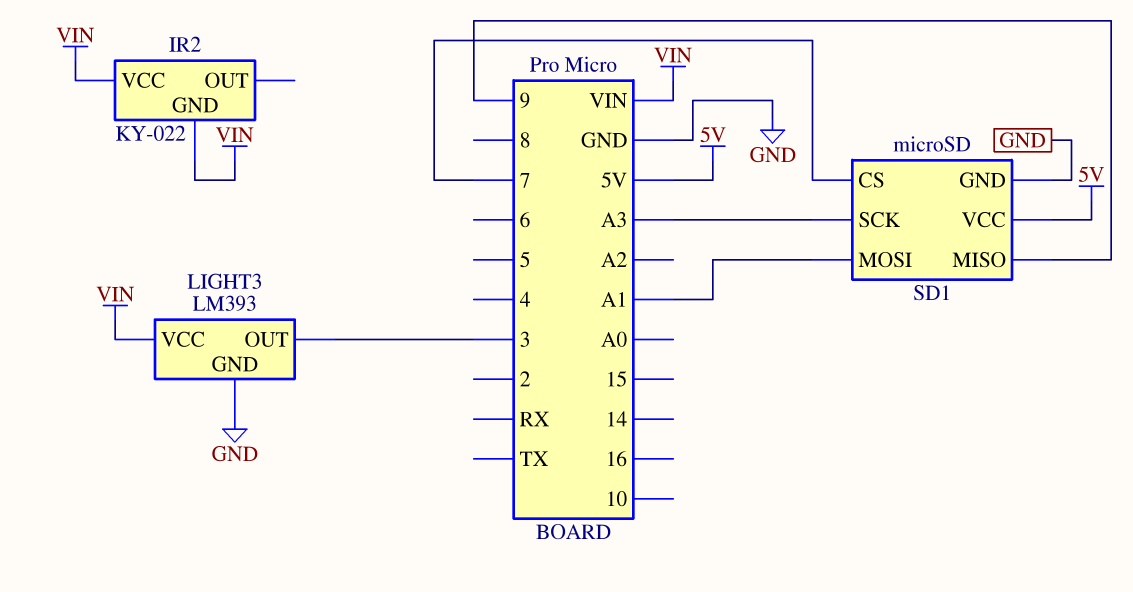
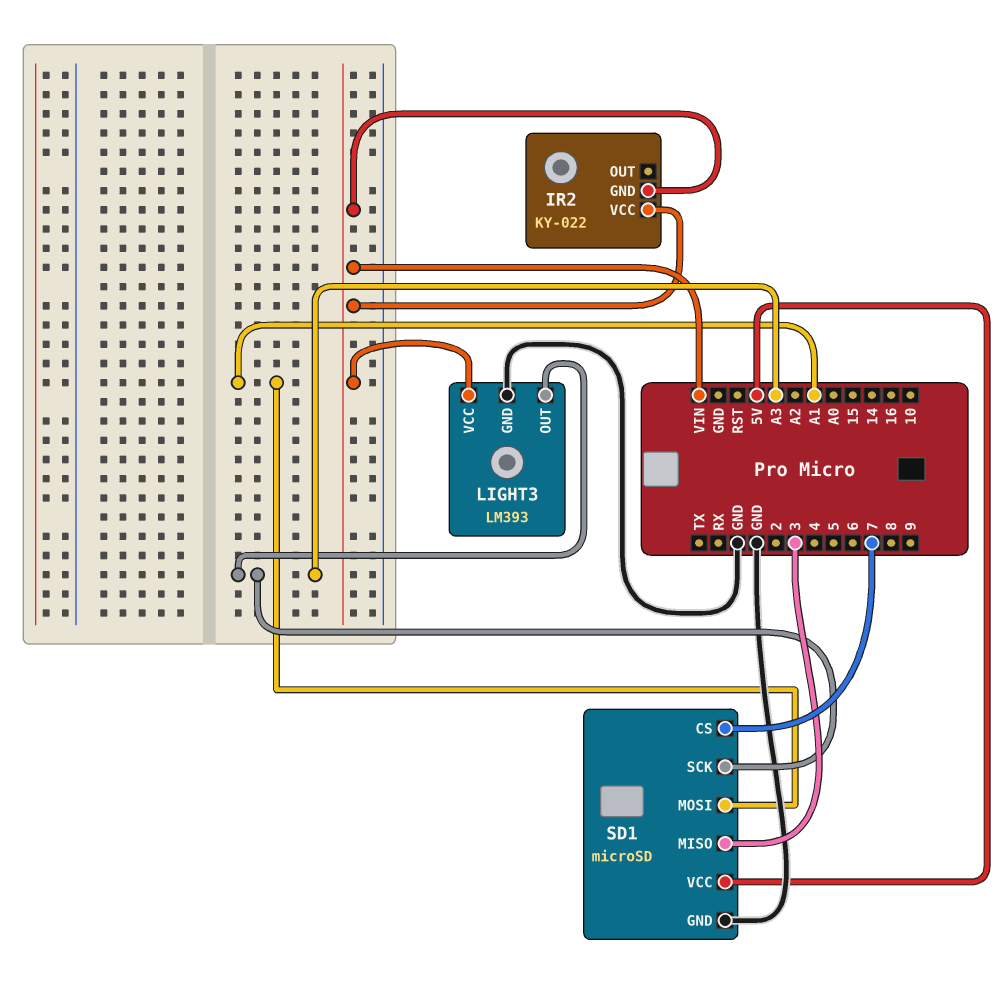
LIGHT3 pin OUT: 3 -> A3
SD1 pin MISO: 9 -> 3

